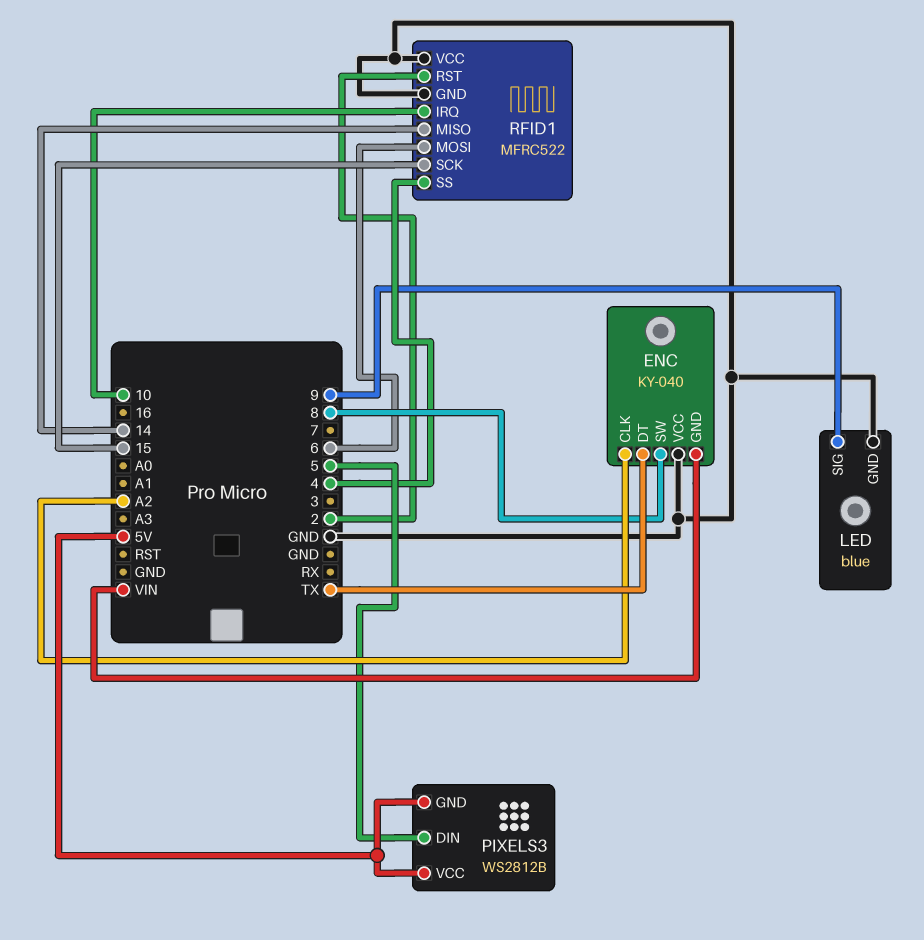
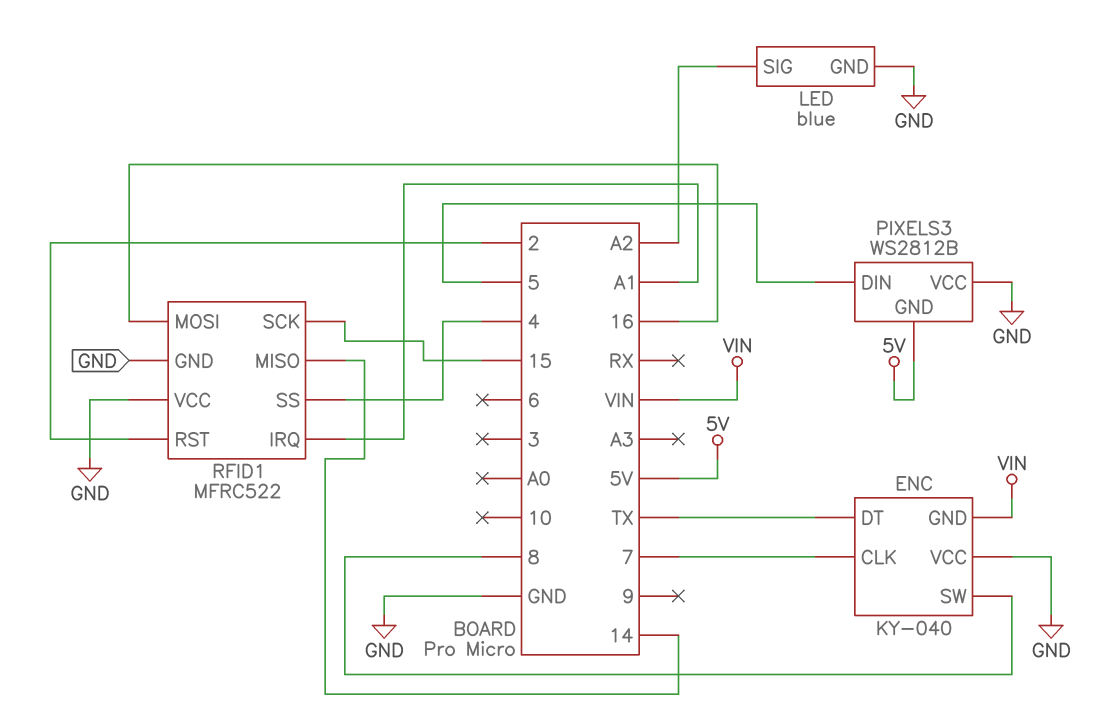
ENC pin CLK: A2 -> 7
LED pin SIG: 9 -> A2
PIXELS3 pin VCC: 5V -> GND
RFID1 pin IRQ: 10 -> A1
RFID1 pin MOSI: 6 -> 16

